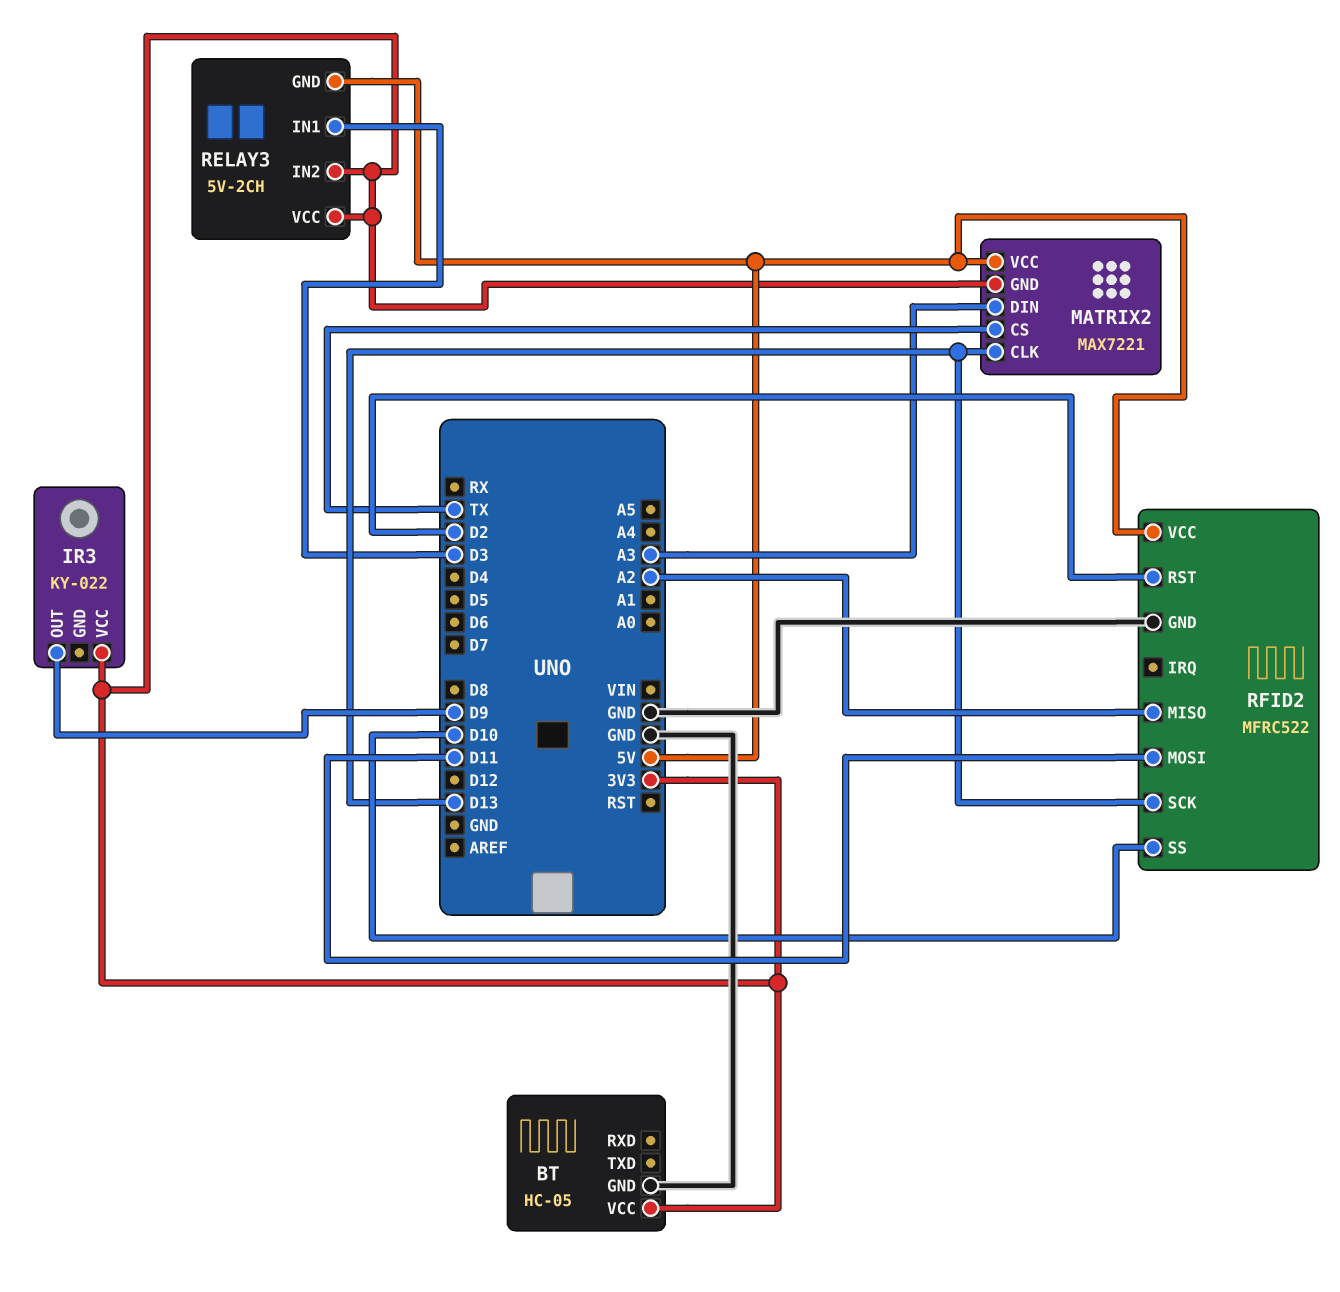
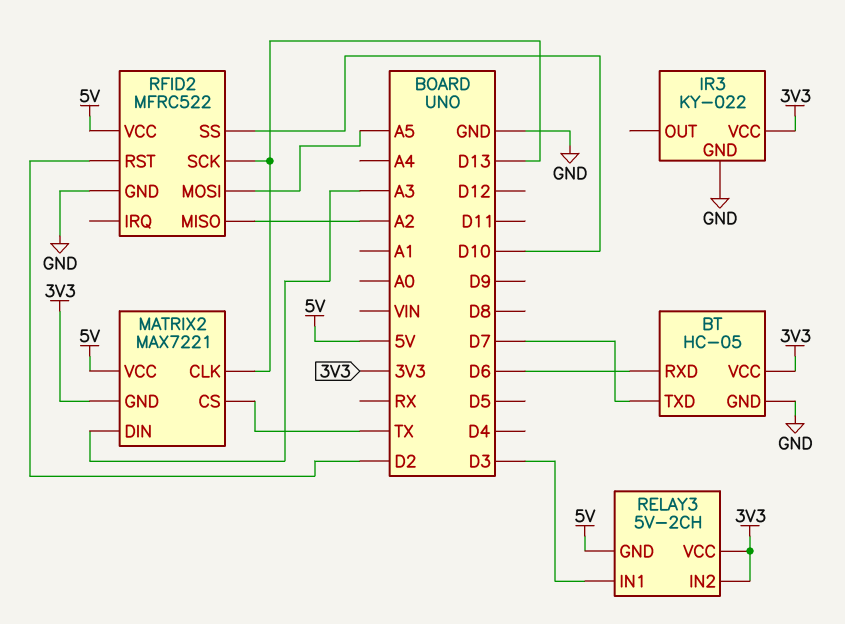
BT pin RXD: none -> D6
BT pin TXD: none -> D7
IR3 pin GND: none -> GND
IR3 pin OUT: D9 -> none
RFID2 pin MOSI: D11 -> A5

